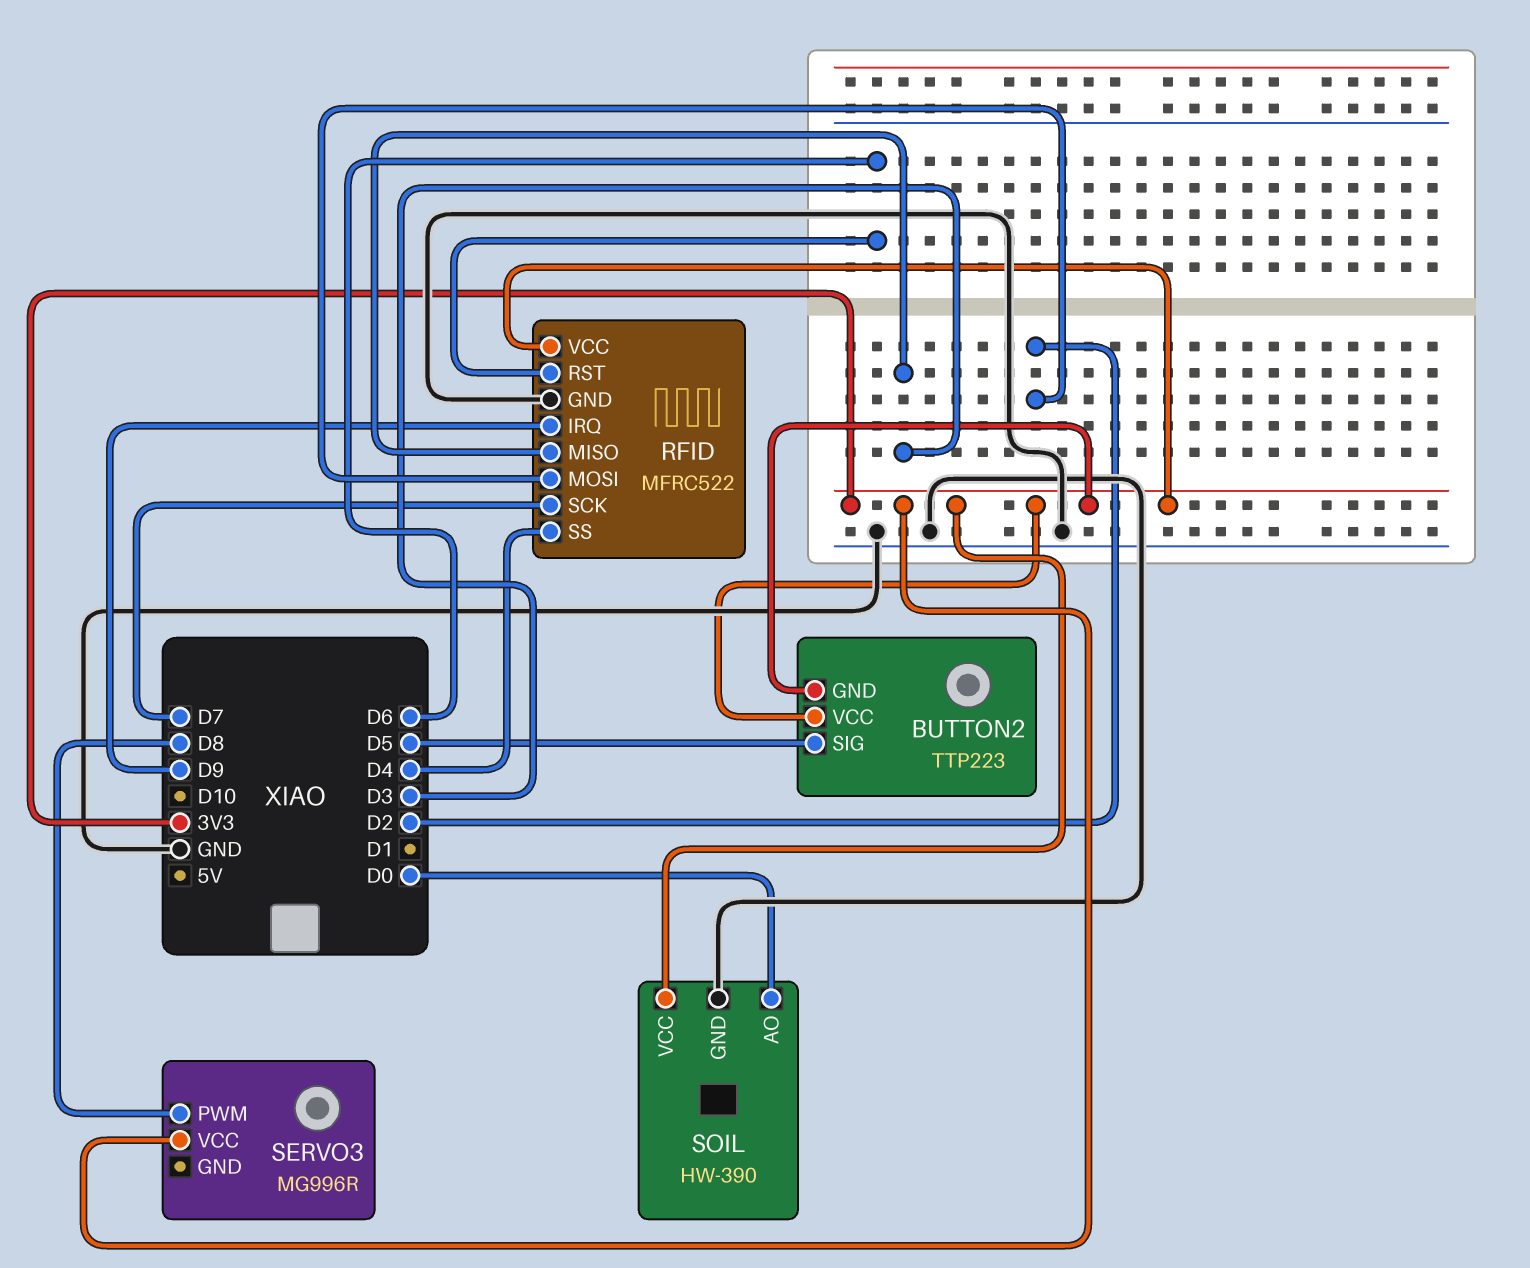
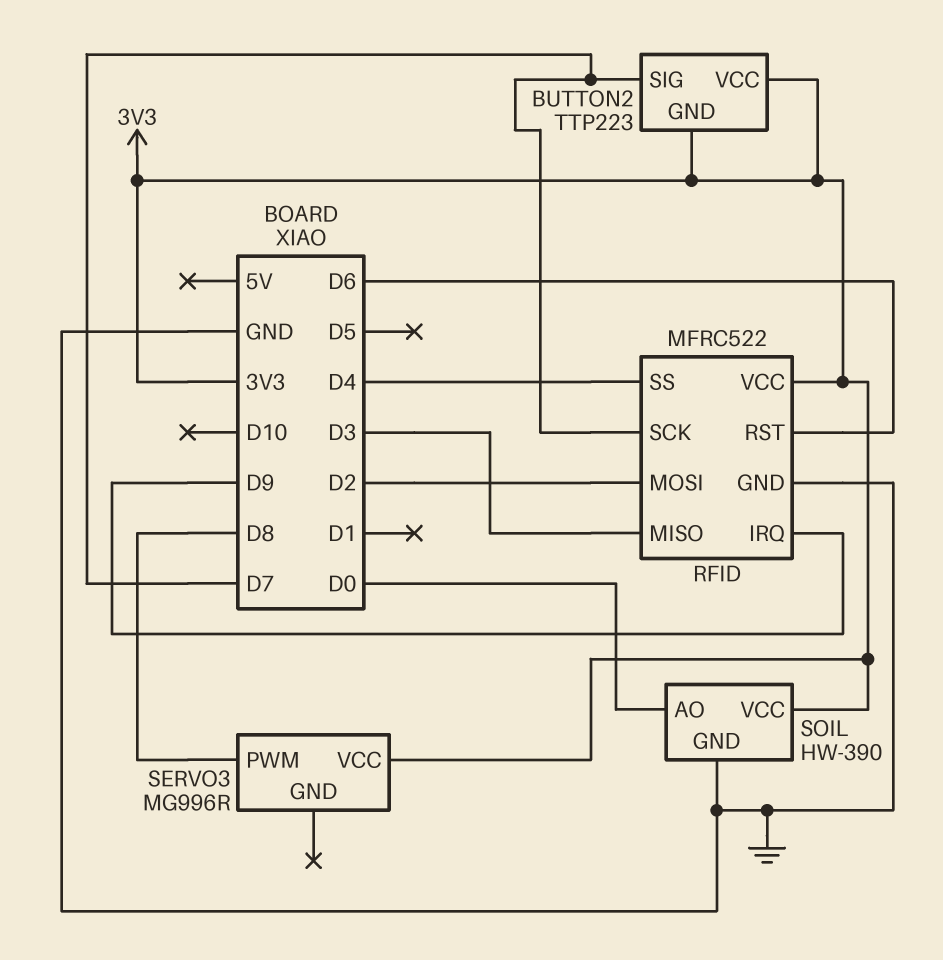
BUTTON2 pin SIG: D5 -> D7

